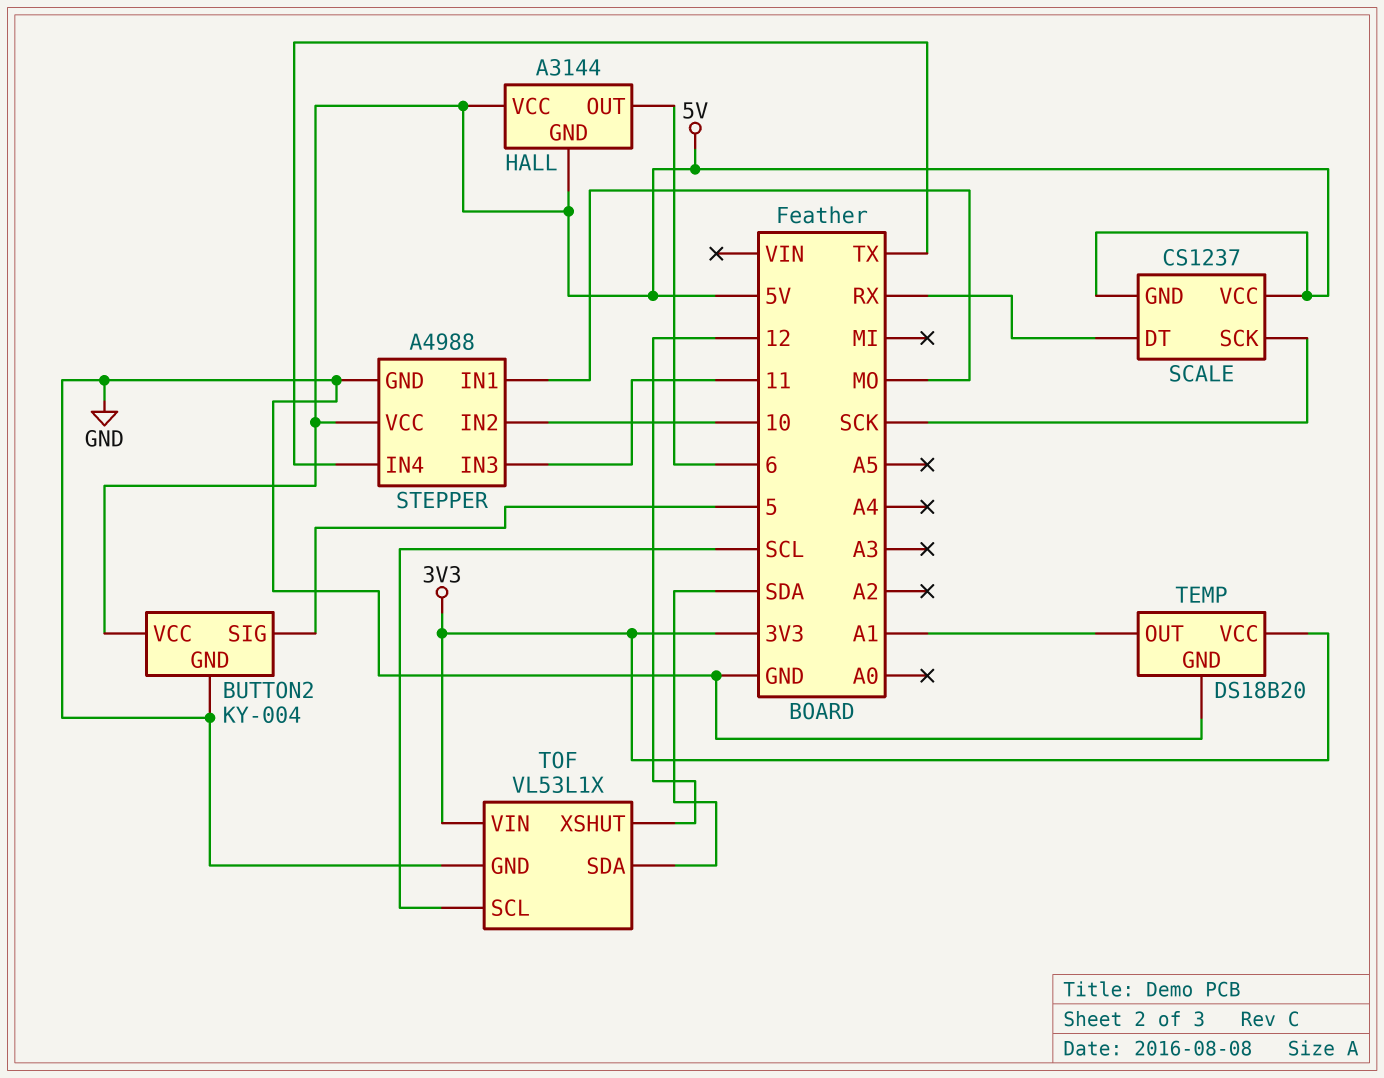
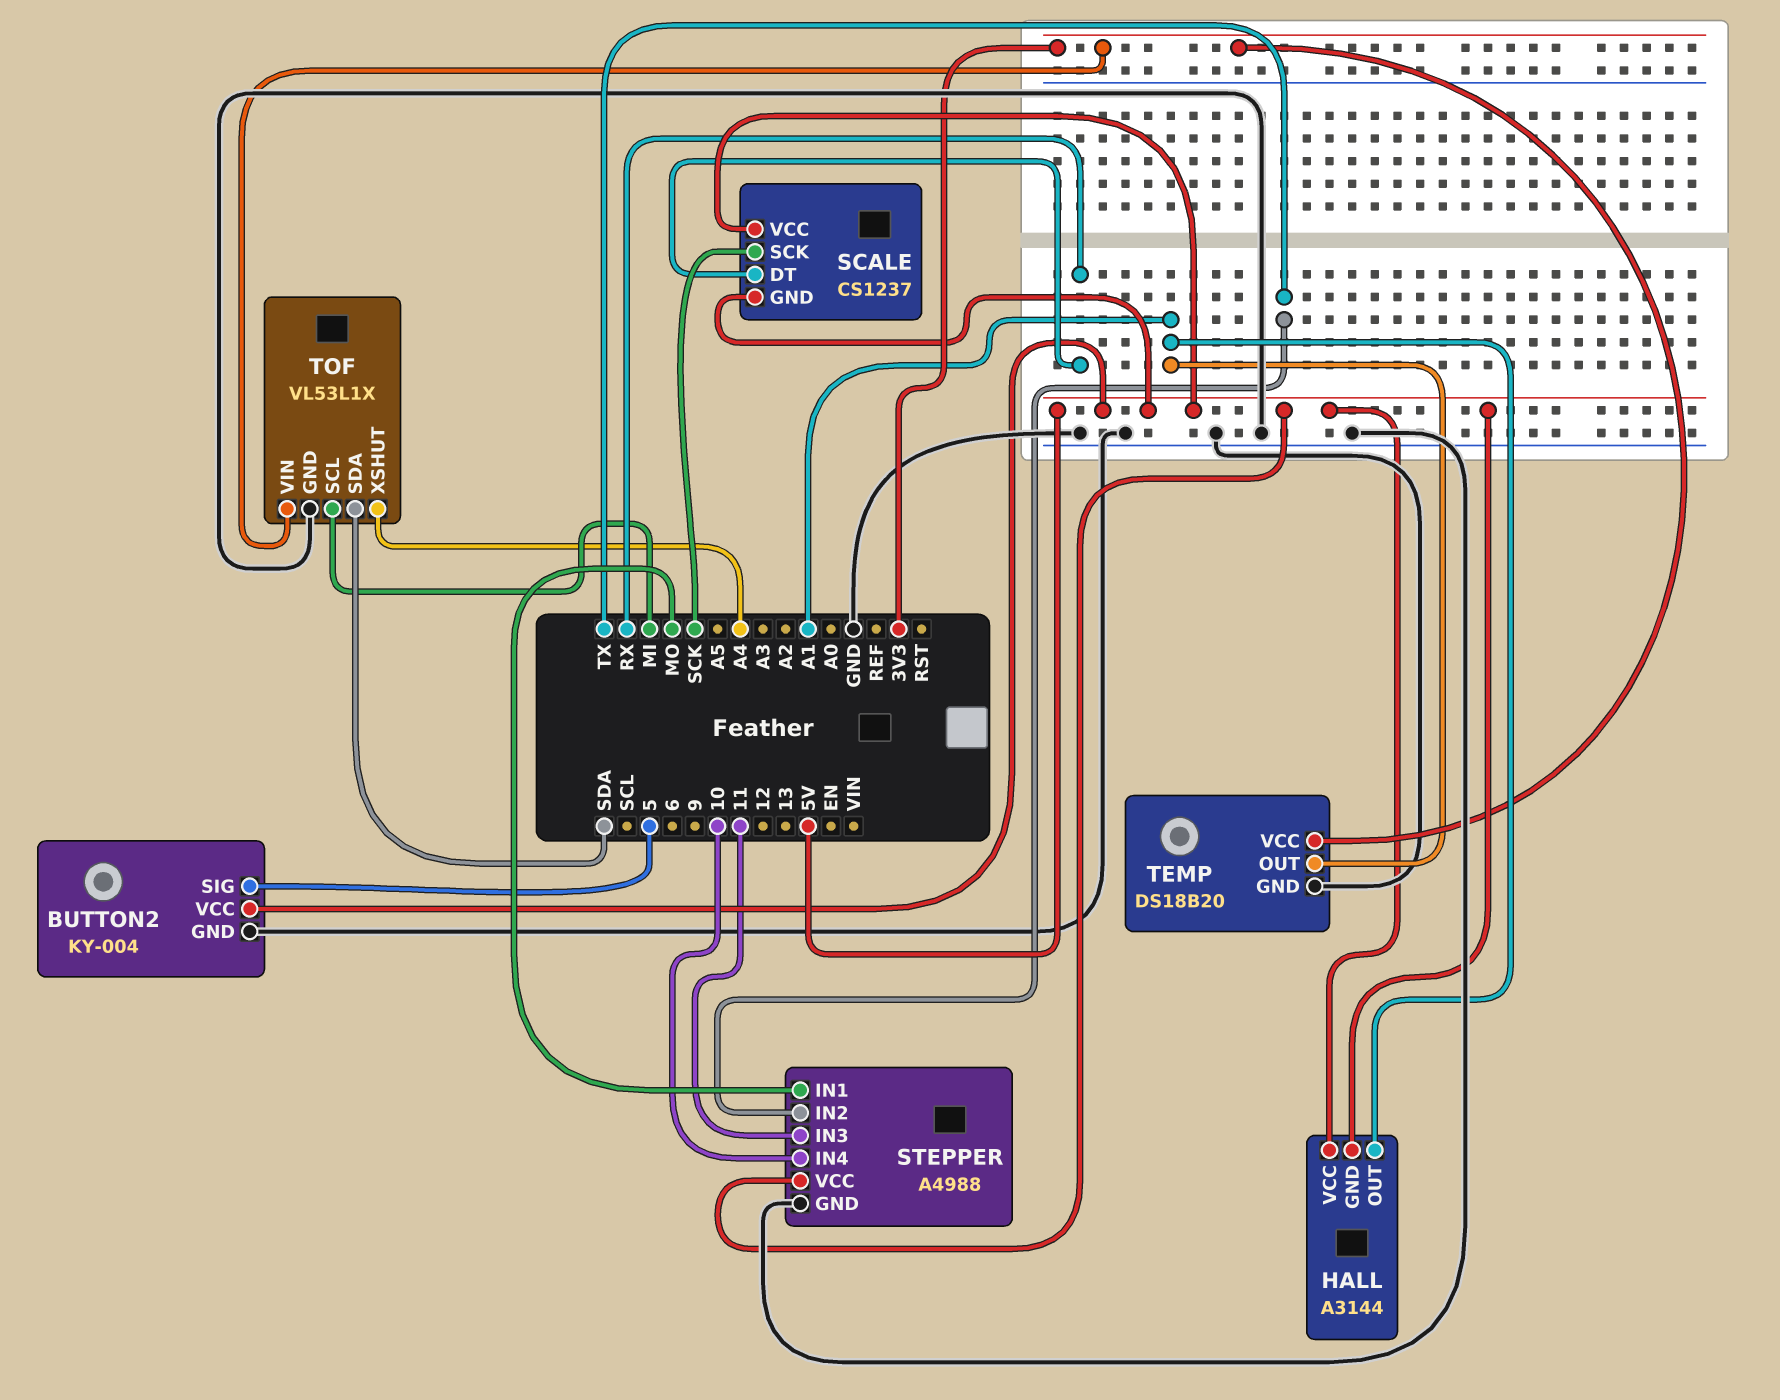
HALL pin OUT: 6 -> A1
STEPPER pin IN2: 10 -> TX
STEPPER pin IN4: TX -> 10
TOF pin SCL: SCL -> MI
TOF pin XSHUT: 12 -> A4

